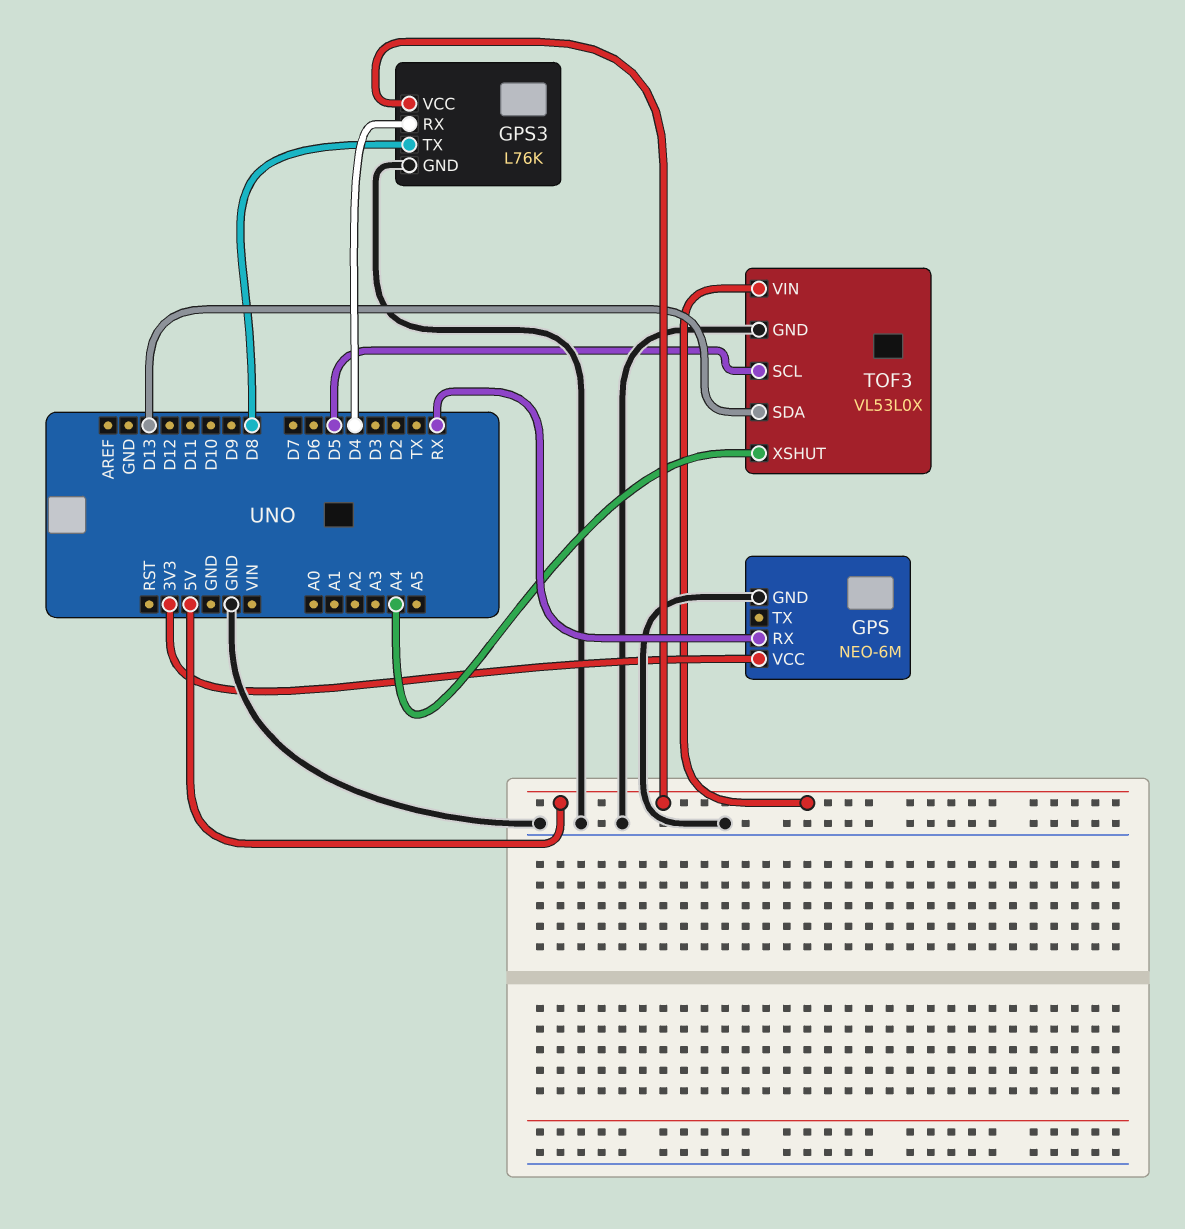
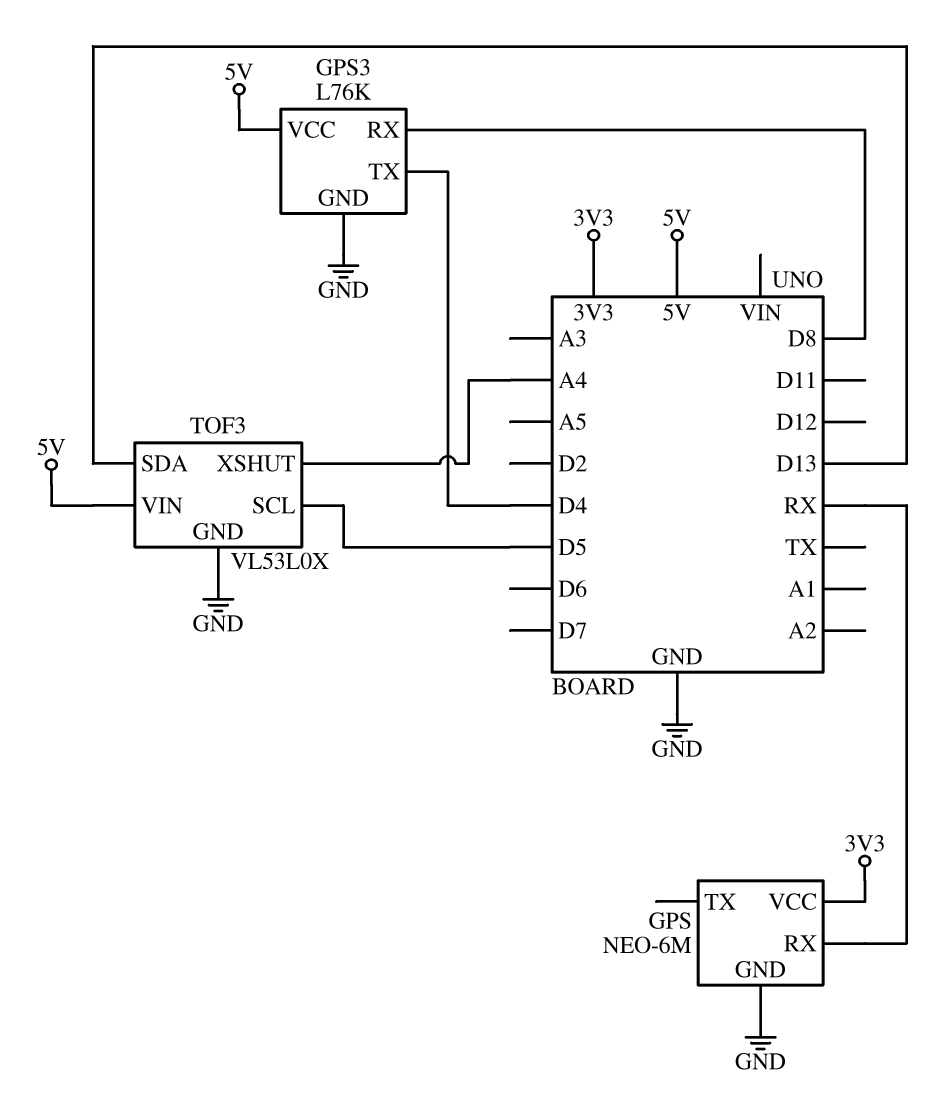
GPS3 pin RX: D4 -> D8
GPS3 pin TX: D8 -> D4

